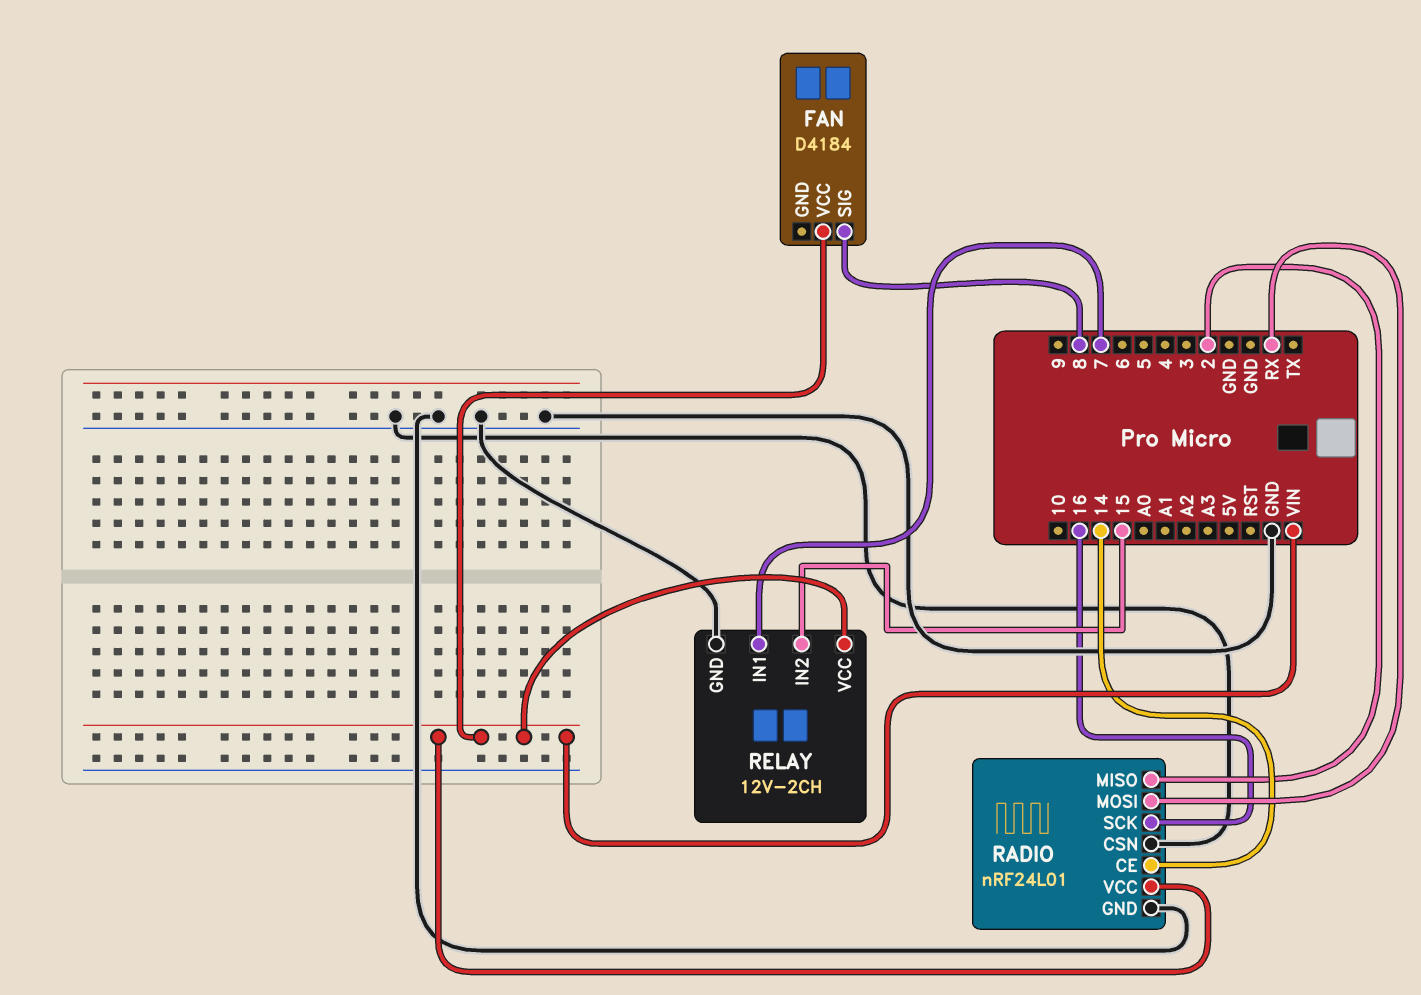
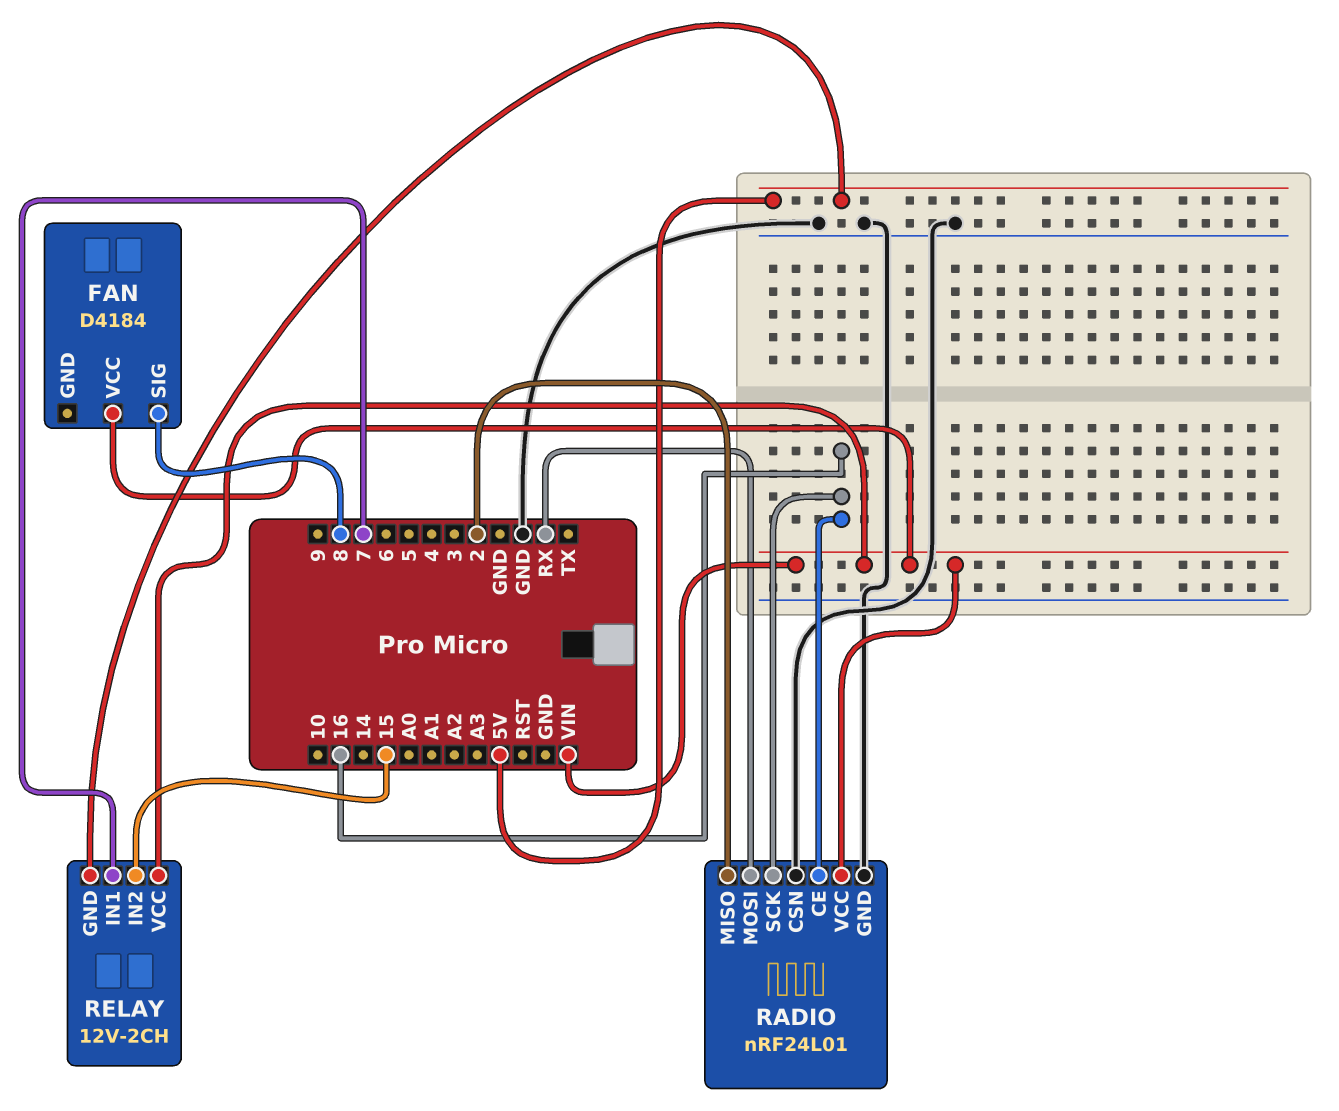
RADIO pin CE: 14 -> 16
RELAY pin GND: GND -> 5V

